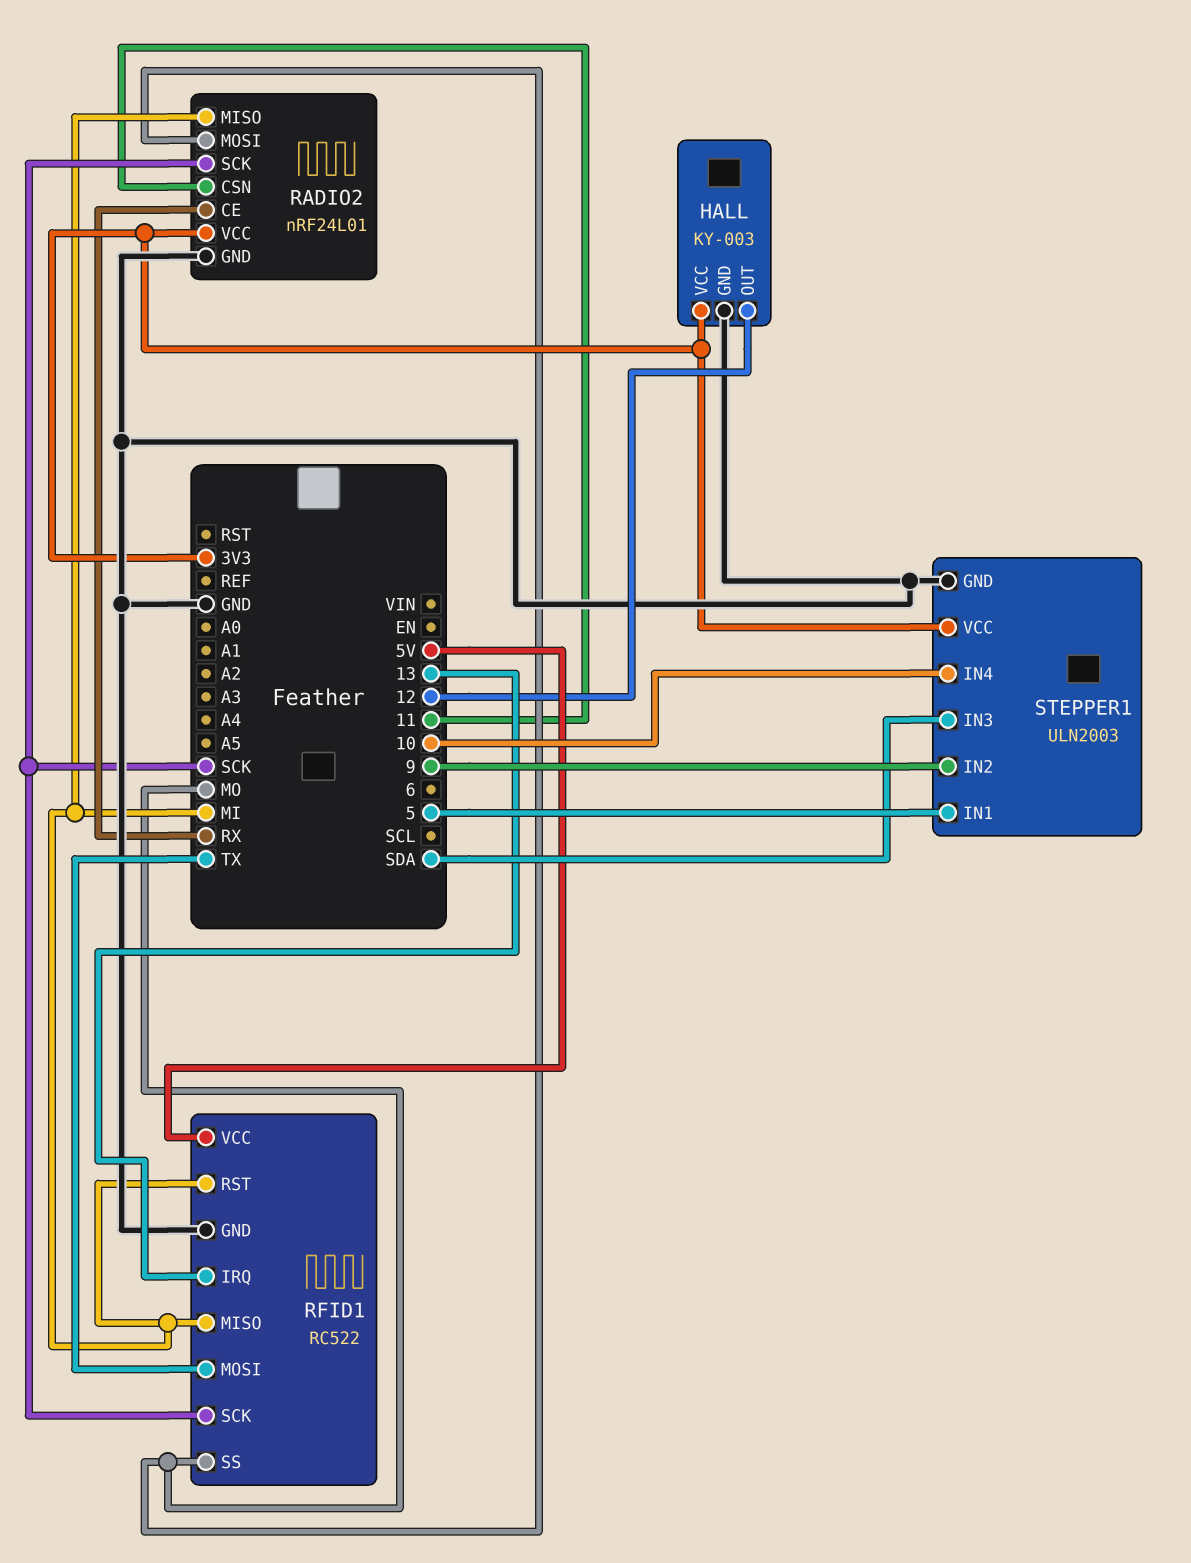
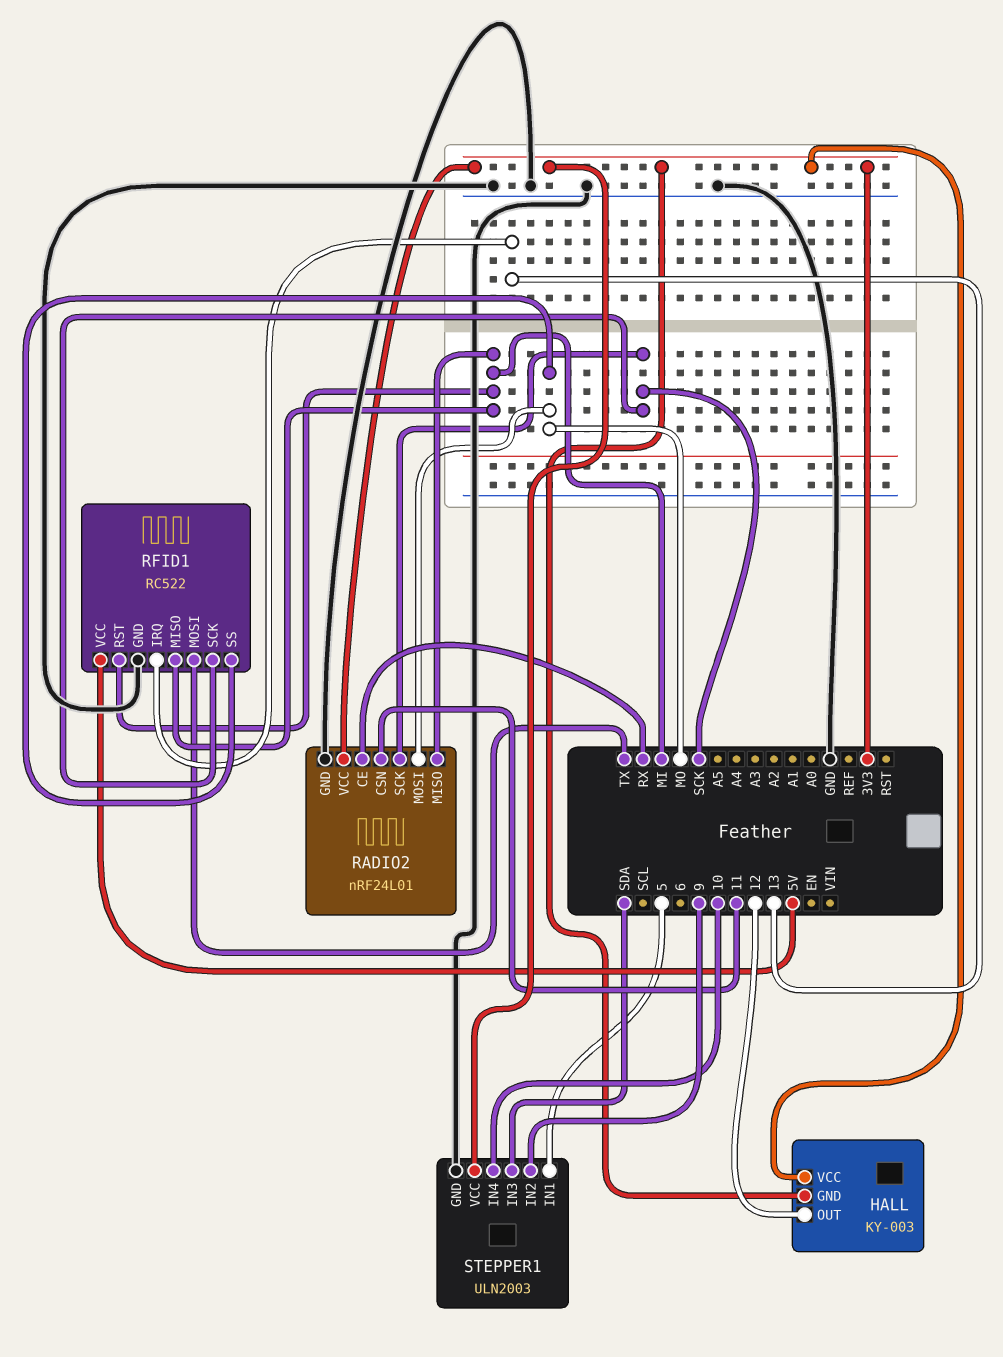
HALL pin GND: GND -> 3V3

